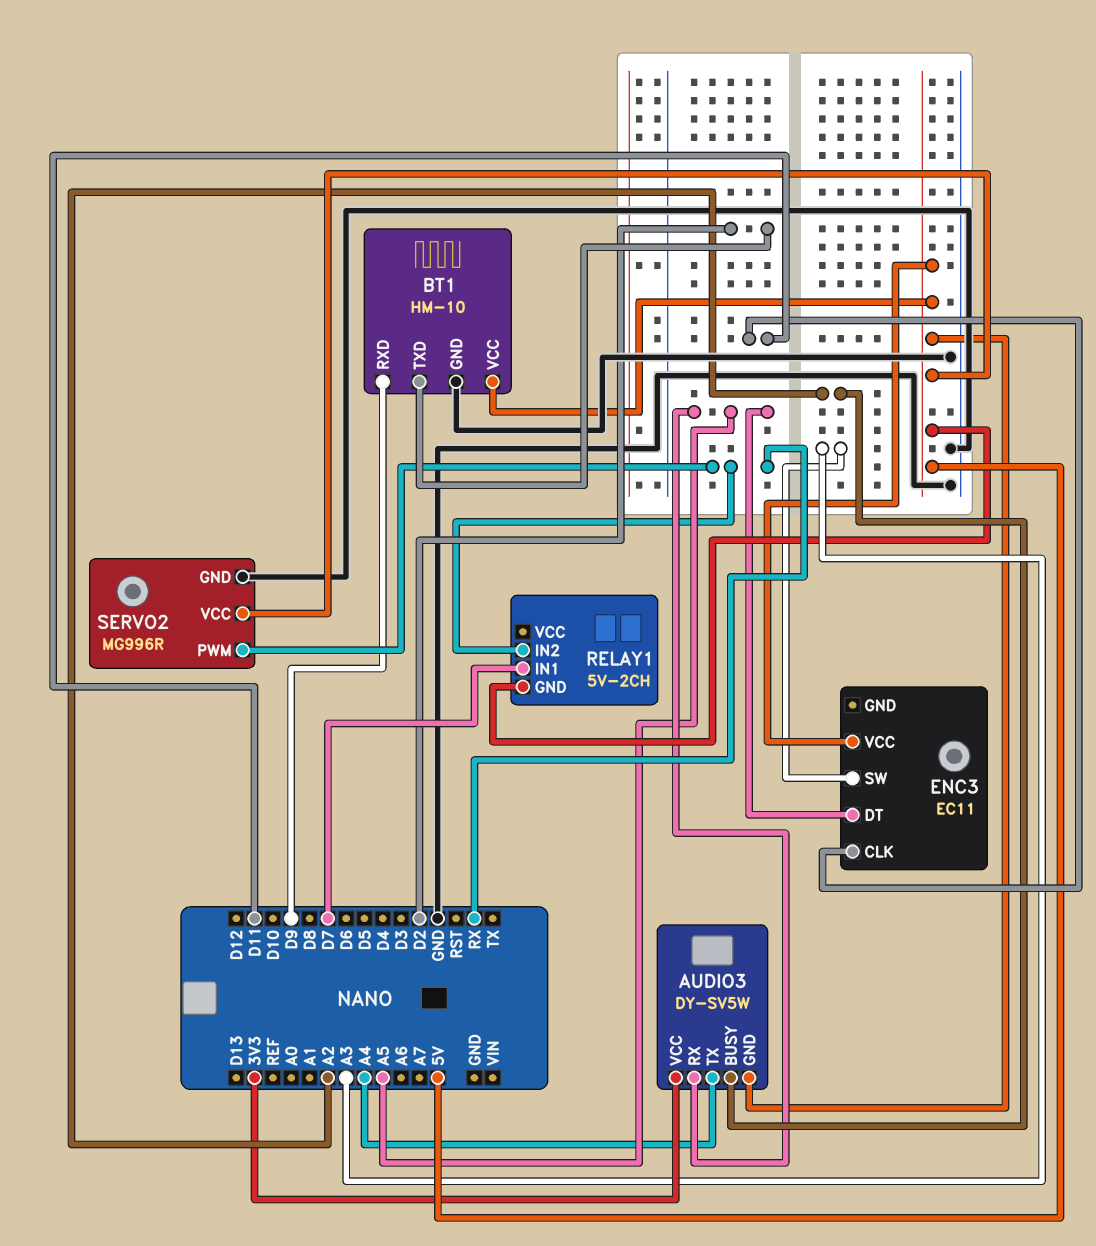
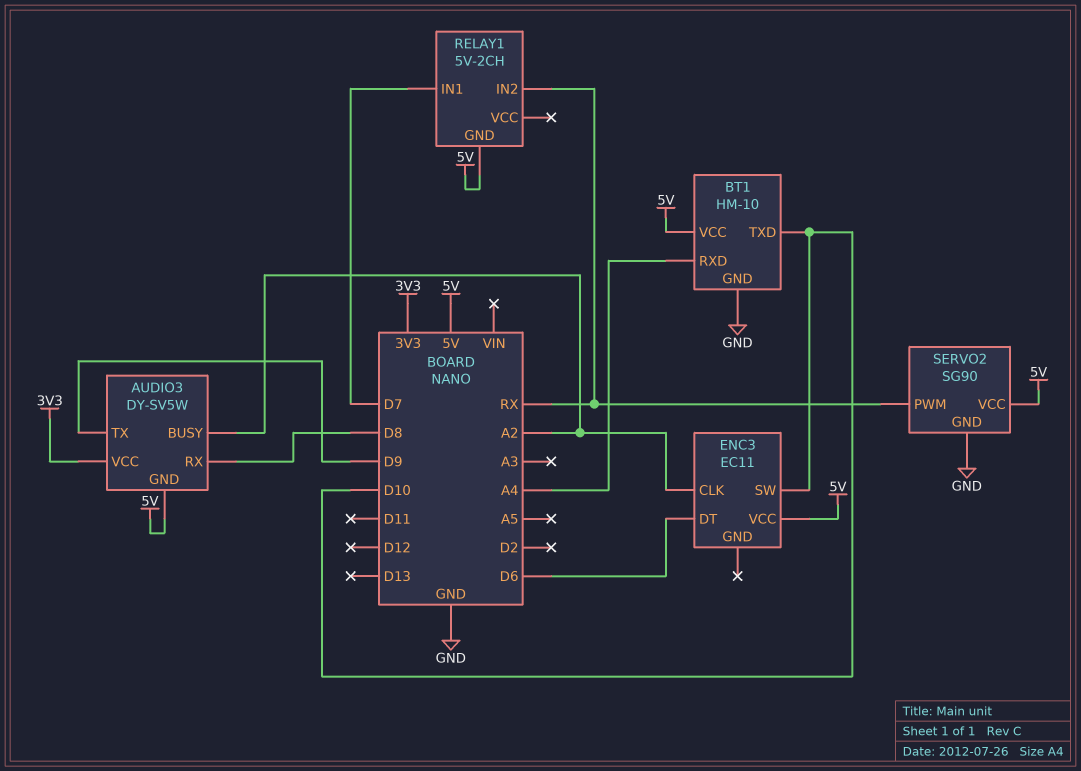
AUDIO3 pin RX: A5 -> D8
AUDIO3 pin TX: A4 -> D9
BT1 pin RXD: D9 -> A4
BT1 pin TXD: D2 -> D10
ENC3 pin CLK: D11 -> A2
ENC3 pin DT: A5 -> D6
ENC3 pin SW: A3 -> D10
SERVO2: MG996R -> SG90

